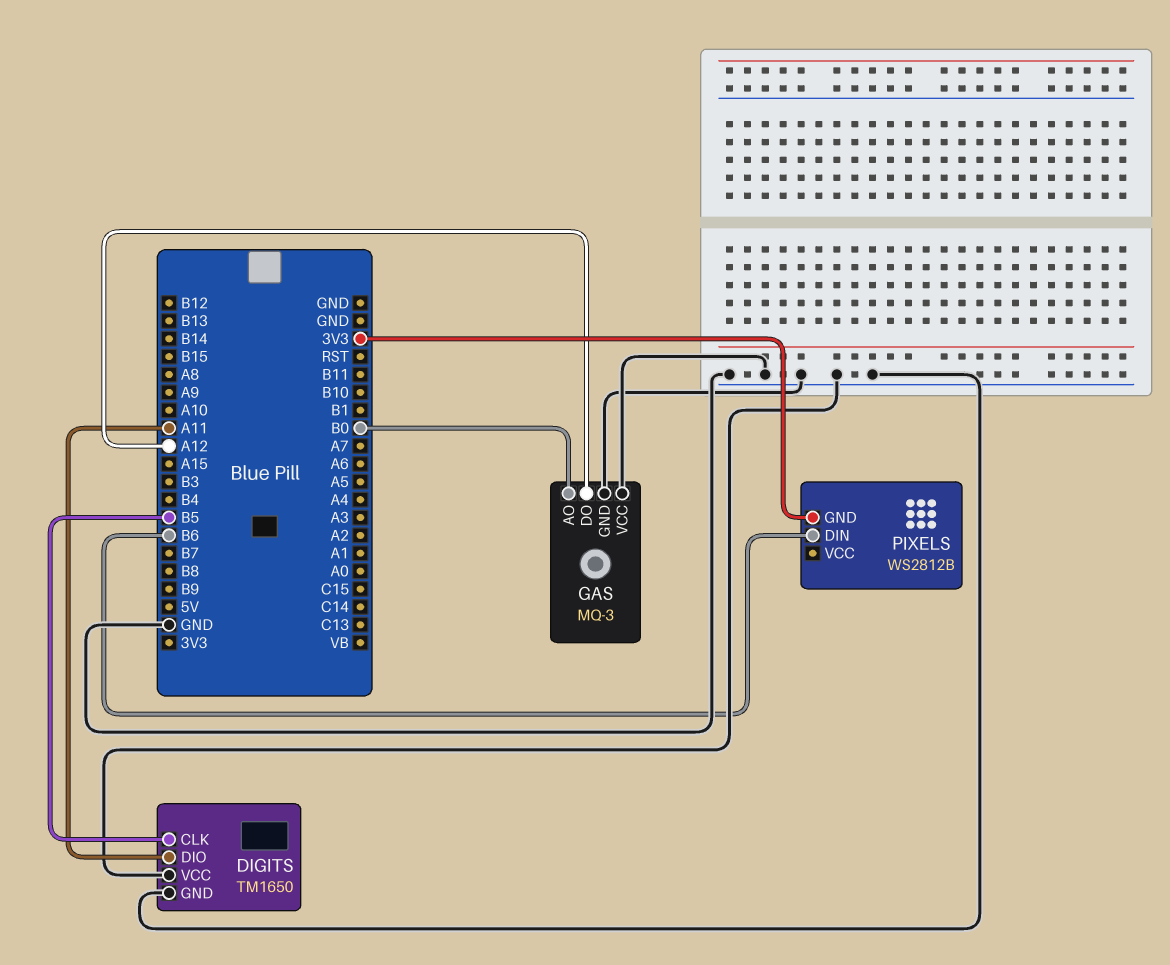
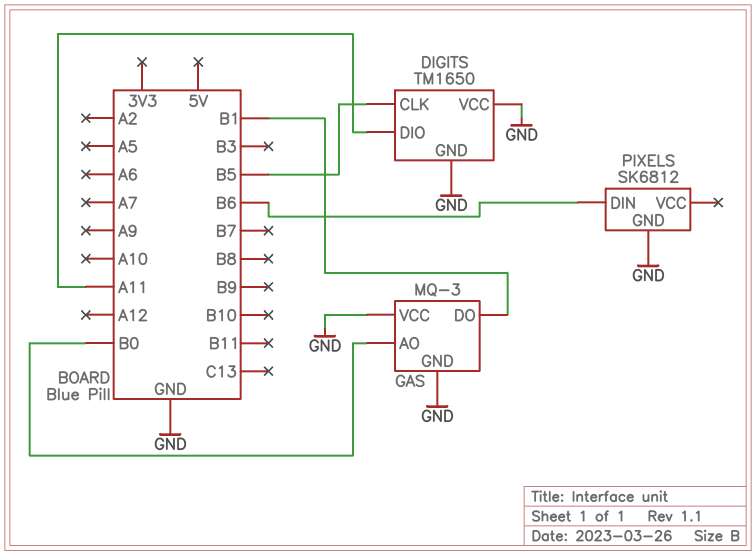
GAS pin DO: A12 -> B1
PIXELS: WS2812B -> SK6812
PIXELS pin GND: 3V3 -> GND

